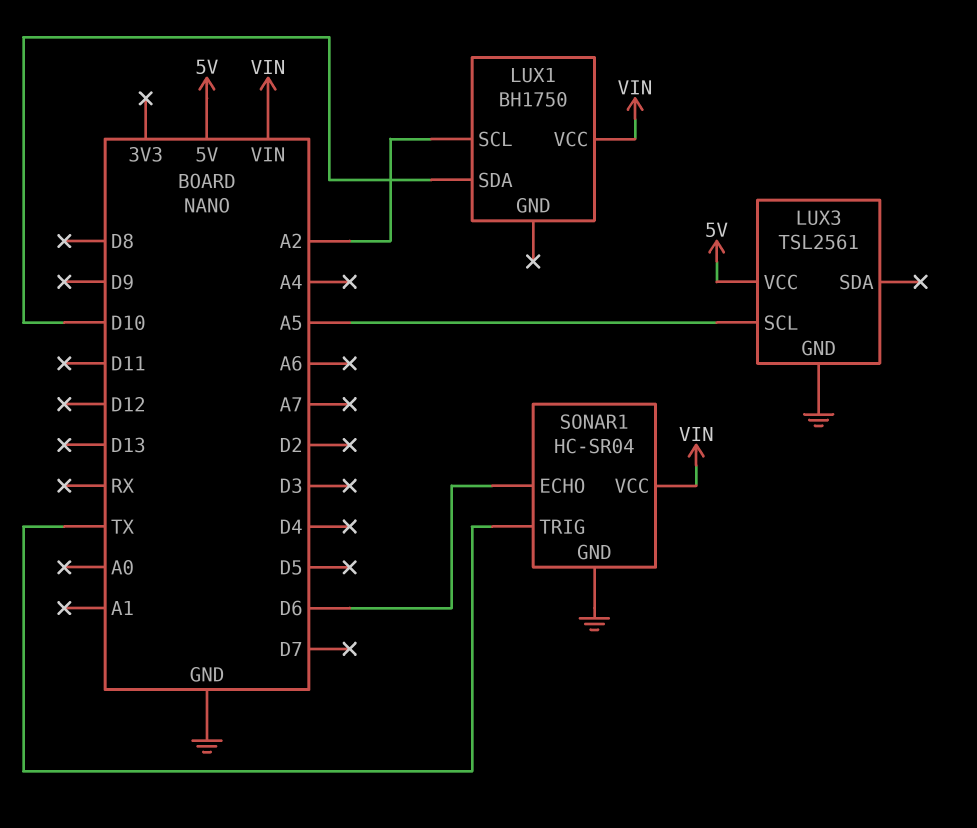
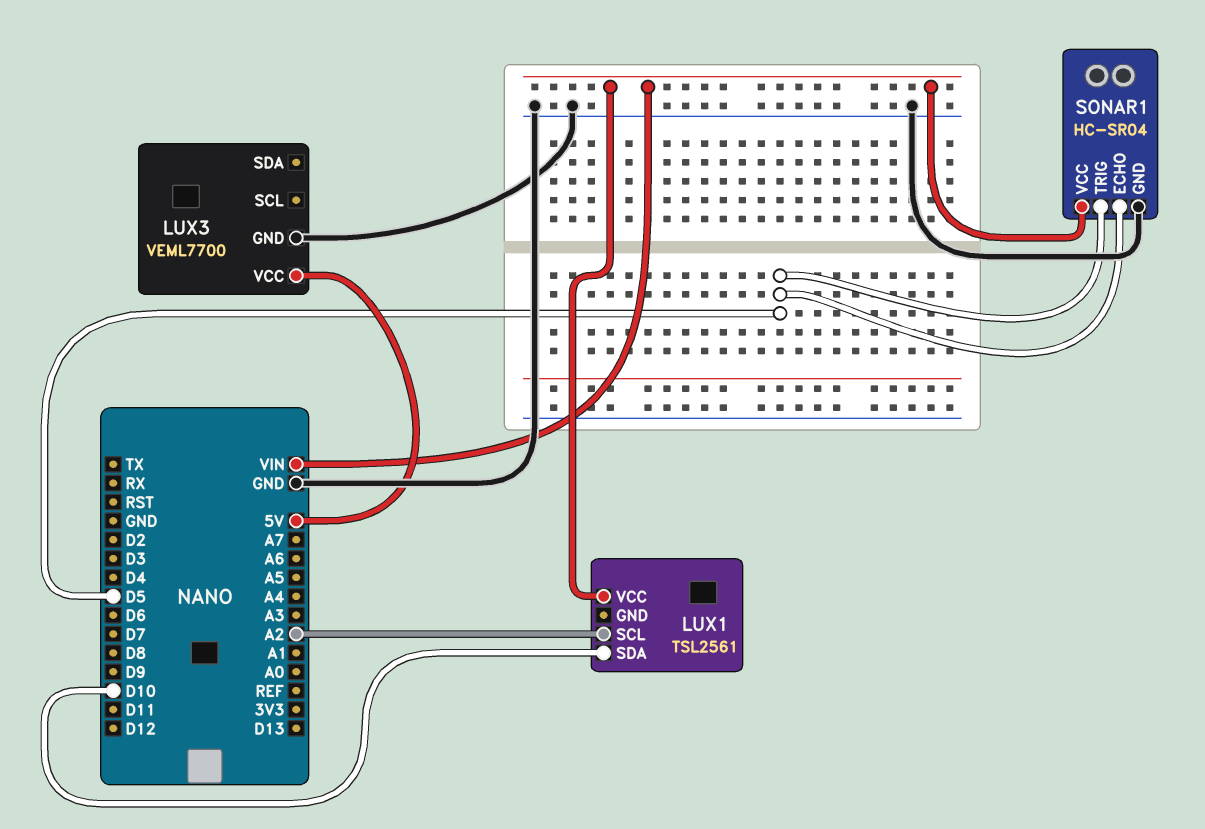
LUX1: BH1750 -> TSL2561
LUX3: TSL2561 -> VEML7700
LUX3 pin SCL: A5 -> none
SONAR1 pin ECHO: D6 -> D5
SONAR1 pin TRIG: TX -> D5

